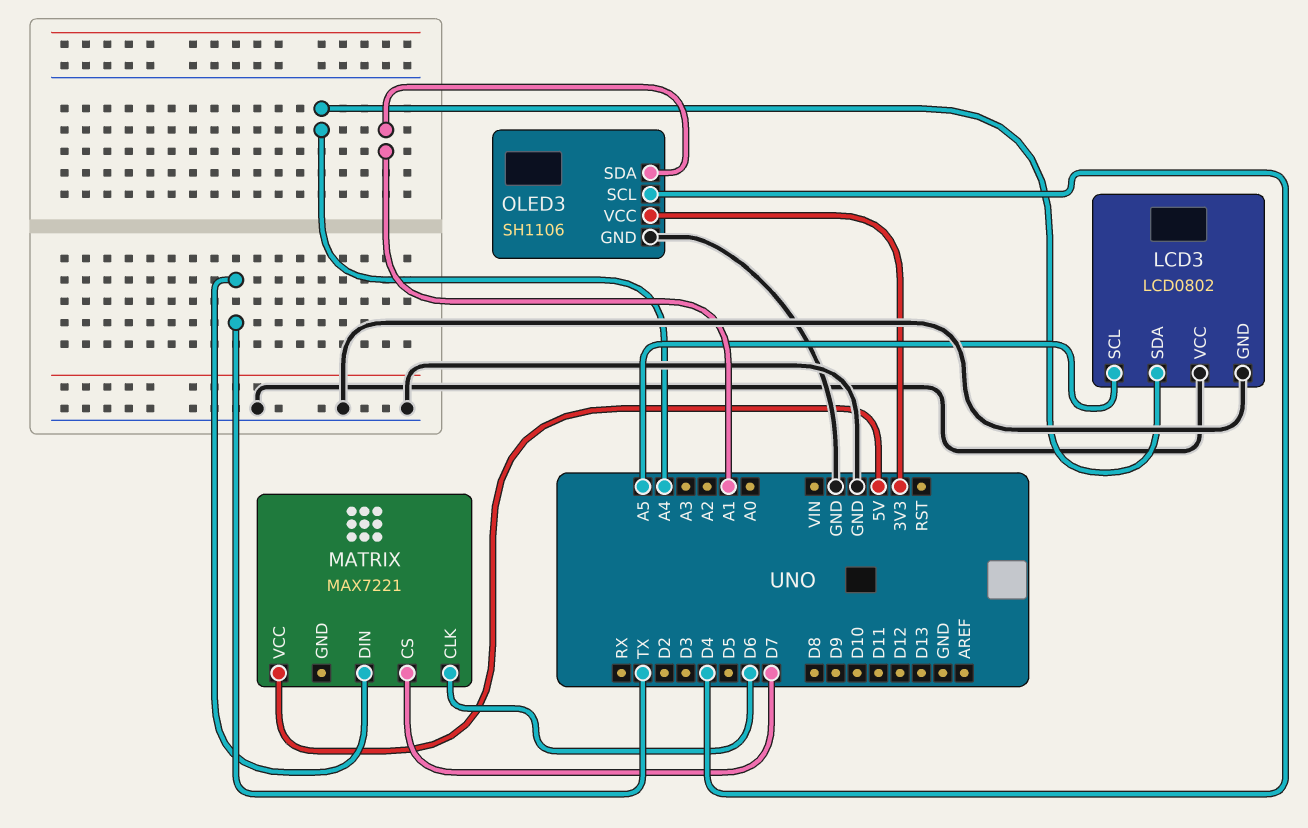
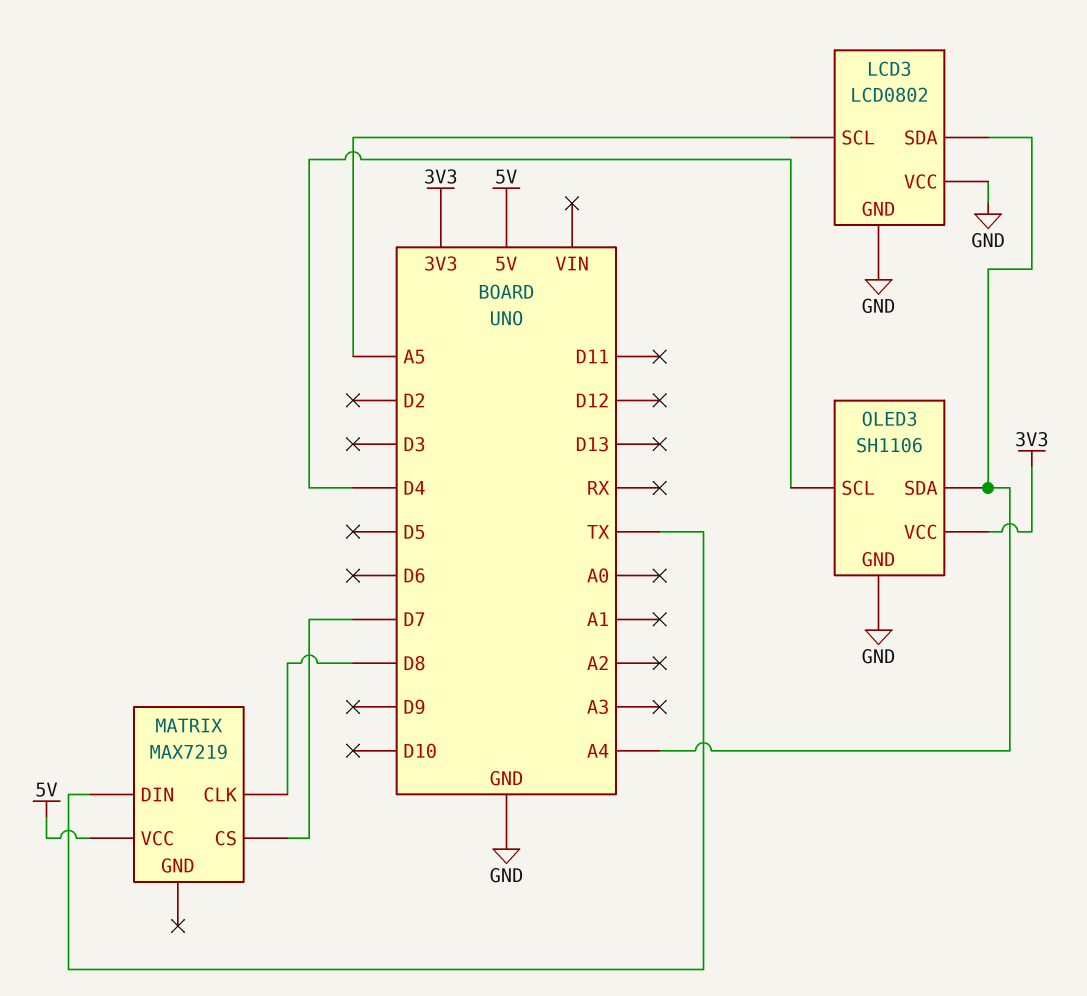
MATRIX: MAX7221 -> MAX7219
MATRIX pin CLK: D6 -> D8
OLED3 pin SDA: A1 -> A4

